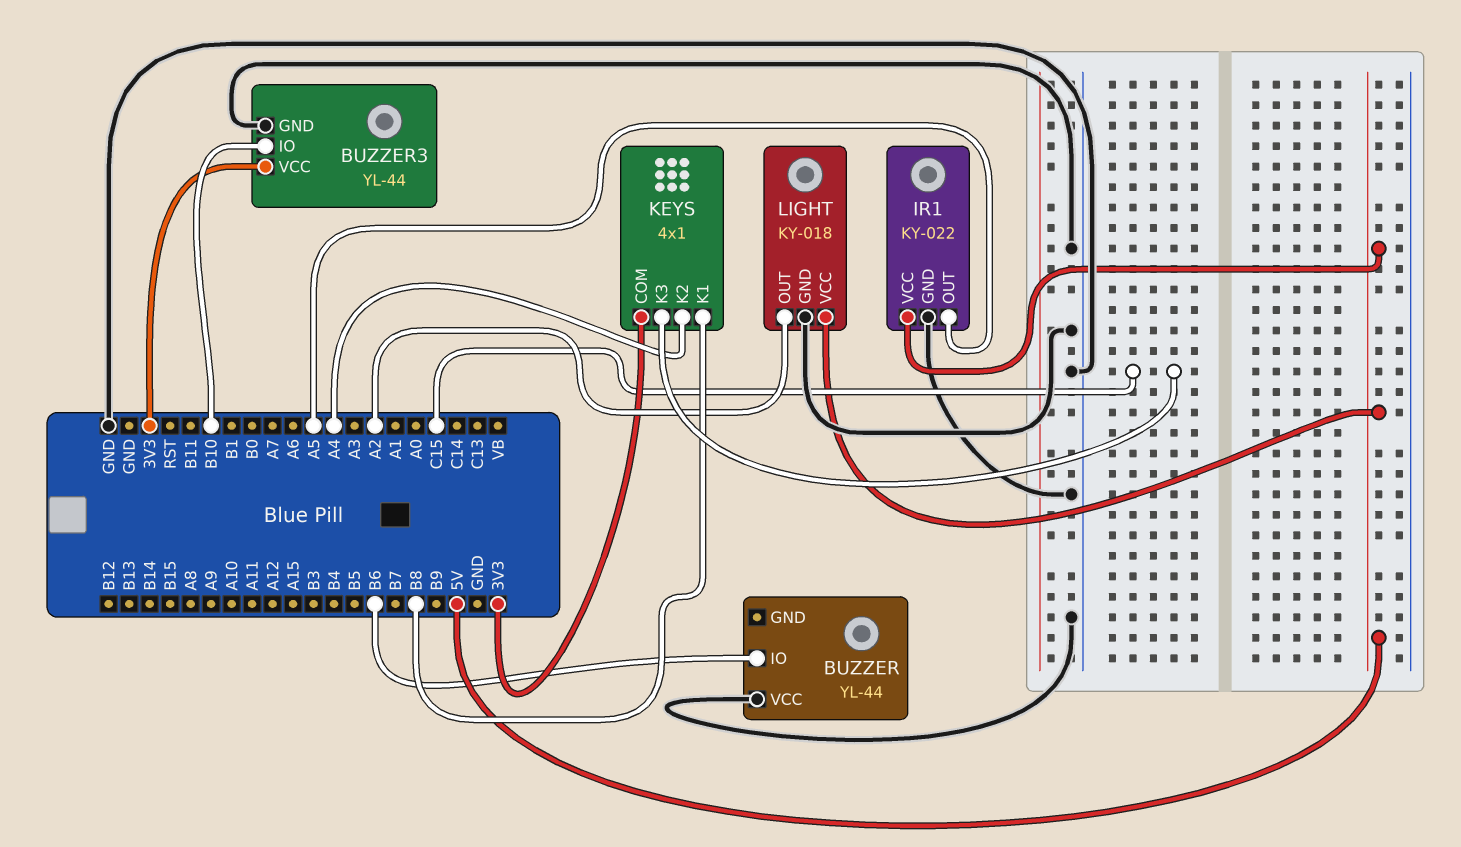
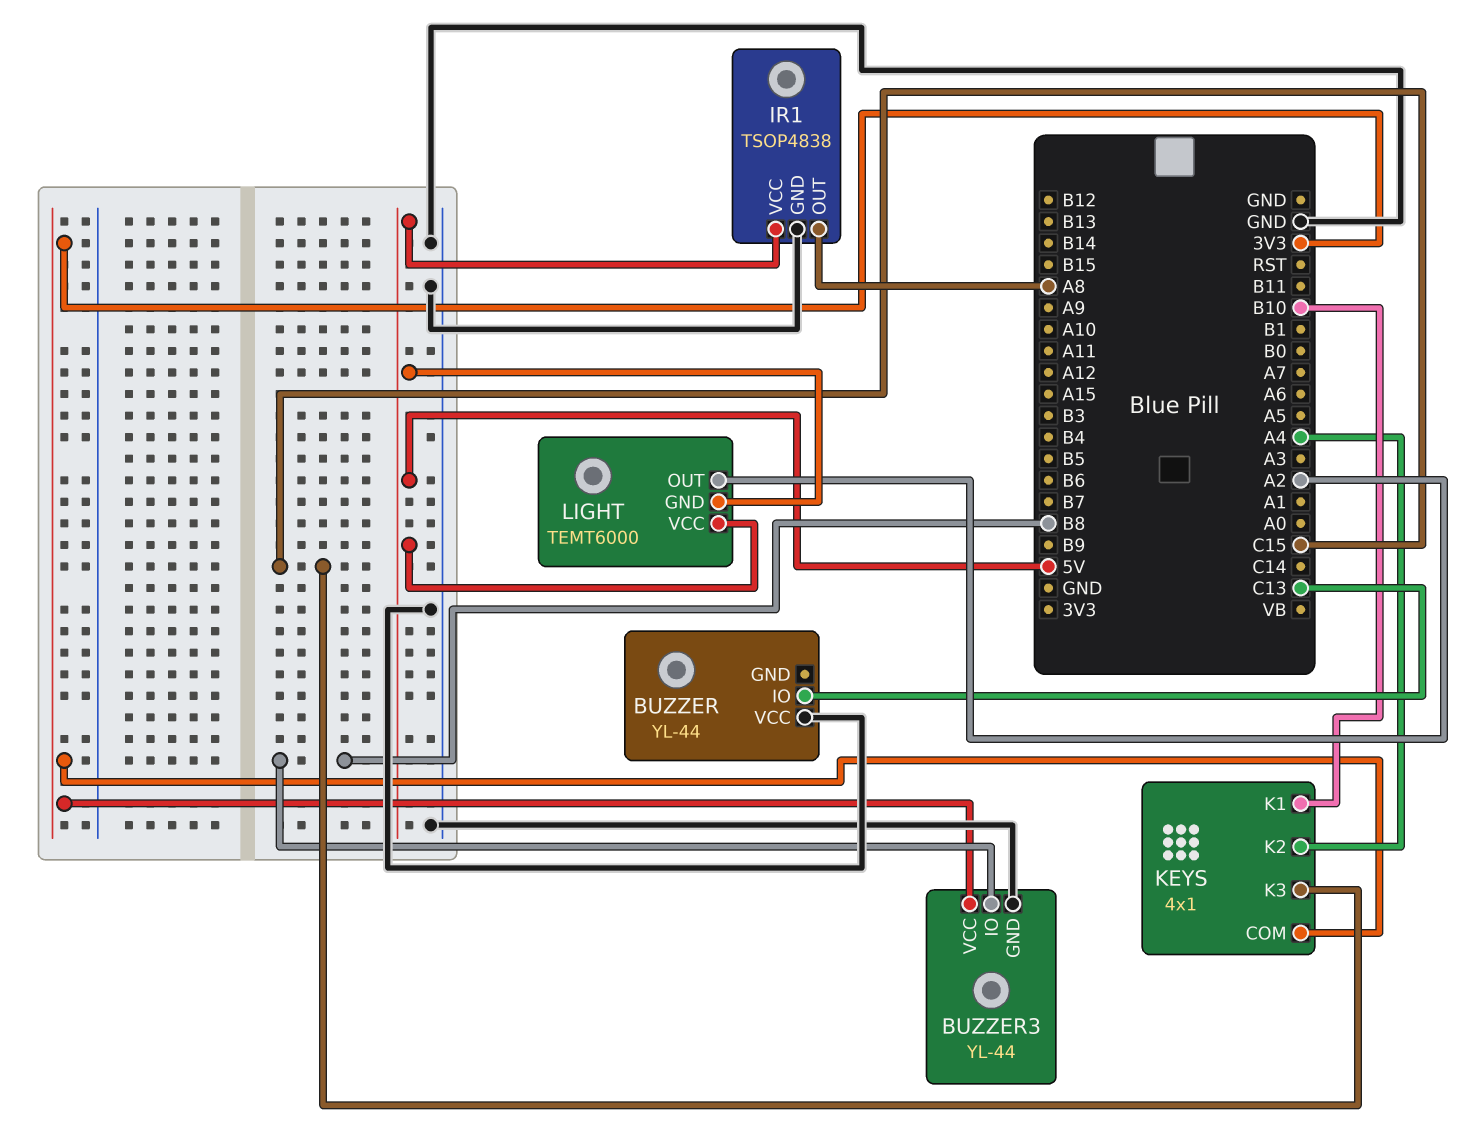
BUZZER pin IO: B6 -> C13
BUZZER3 pin IO: B10 -> B8
IR1: KY-022 -> TSOP4838
IR1 pin OUT: A5 -> A8
KEYS pin K1: B8 -> B10
LIGHT: KY-018 -> TEMT6000
LIGHT pin GND: GND -> 5V

